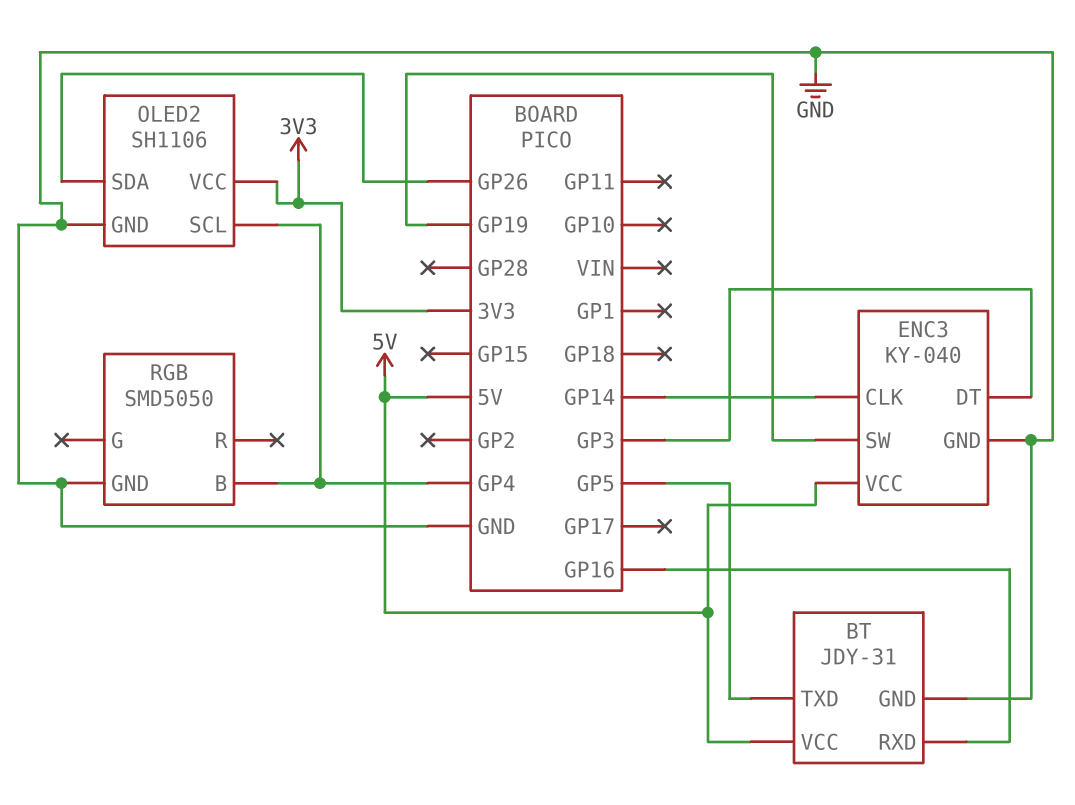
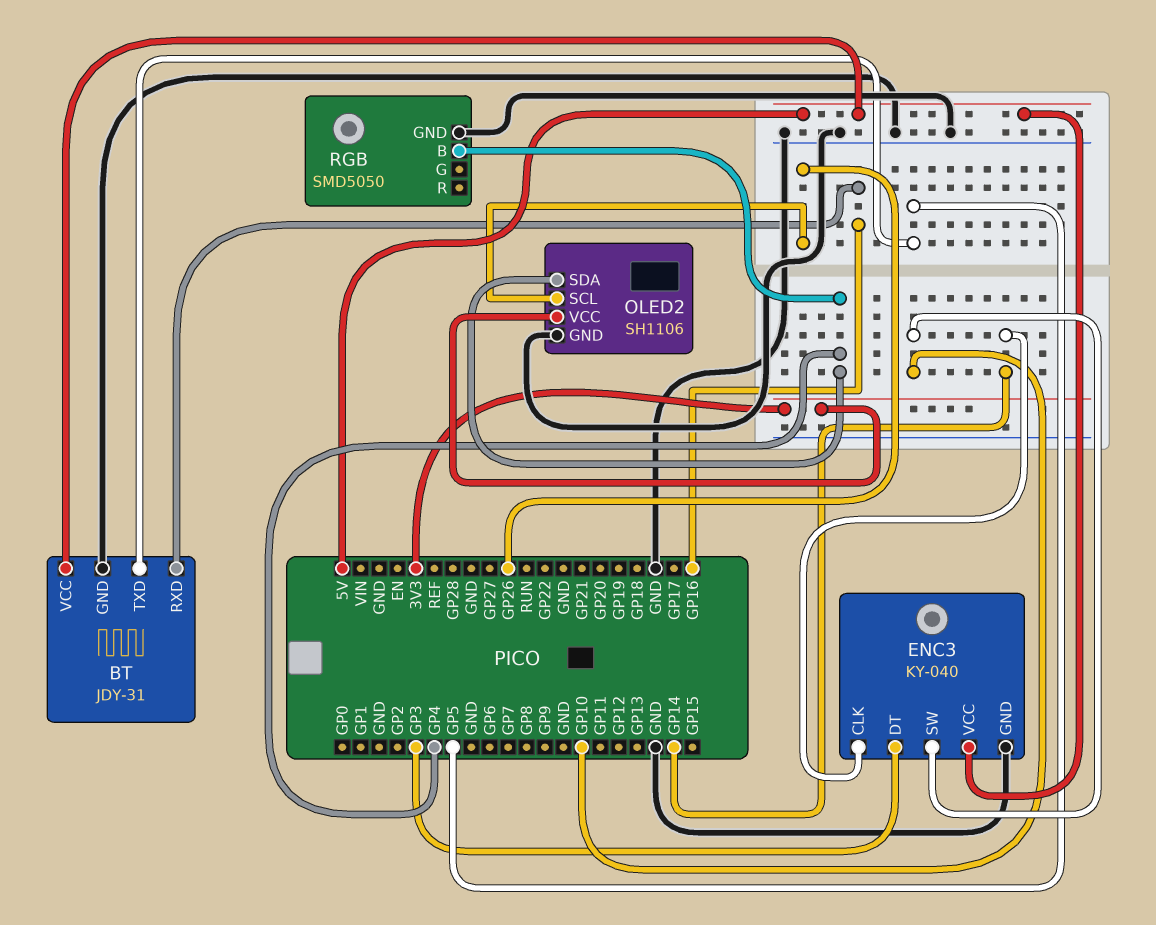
ENC3 pin SW: GP19 -> GP10
OLED2 pin SCL: GP4 -> GP26
OLED2 pin SDA: GP26 -> GP4

